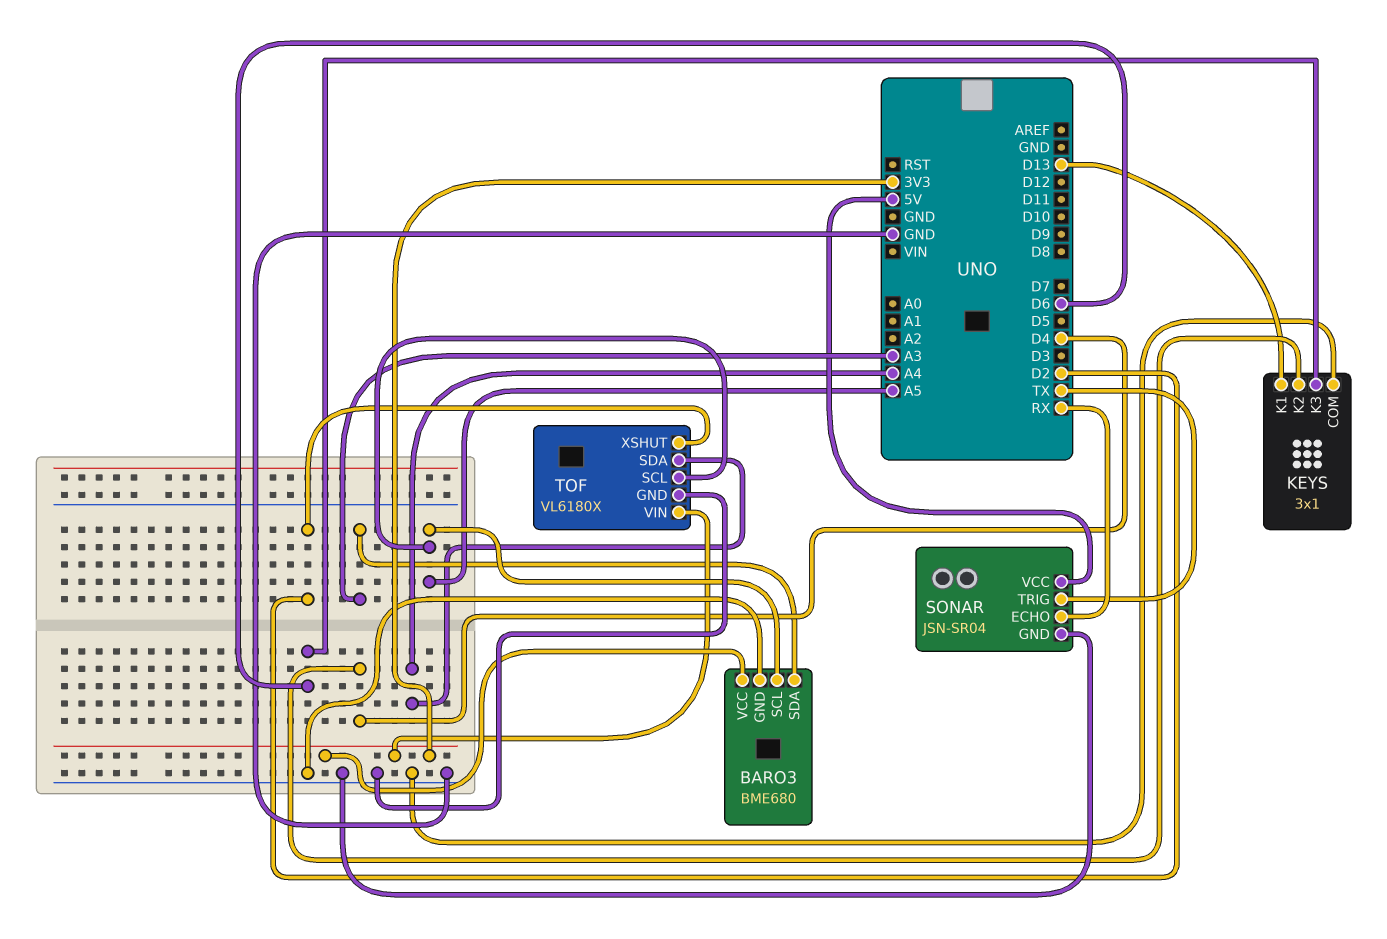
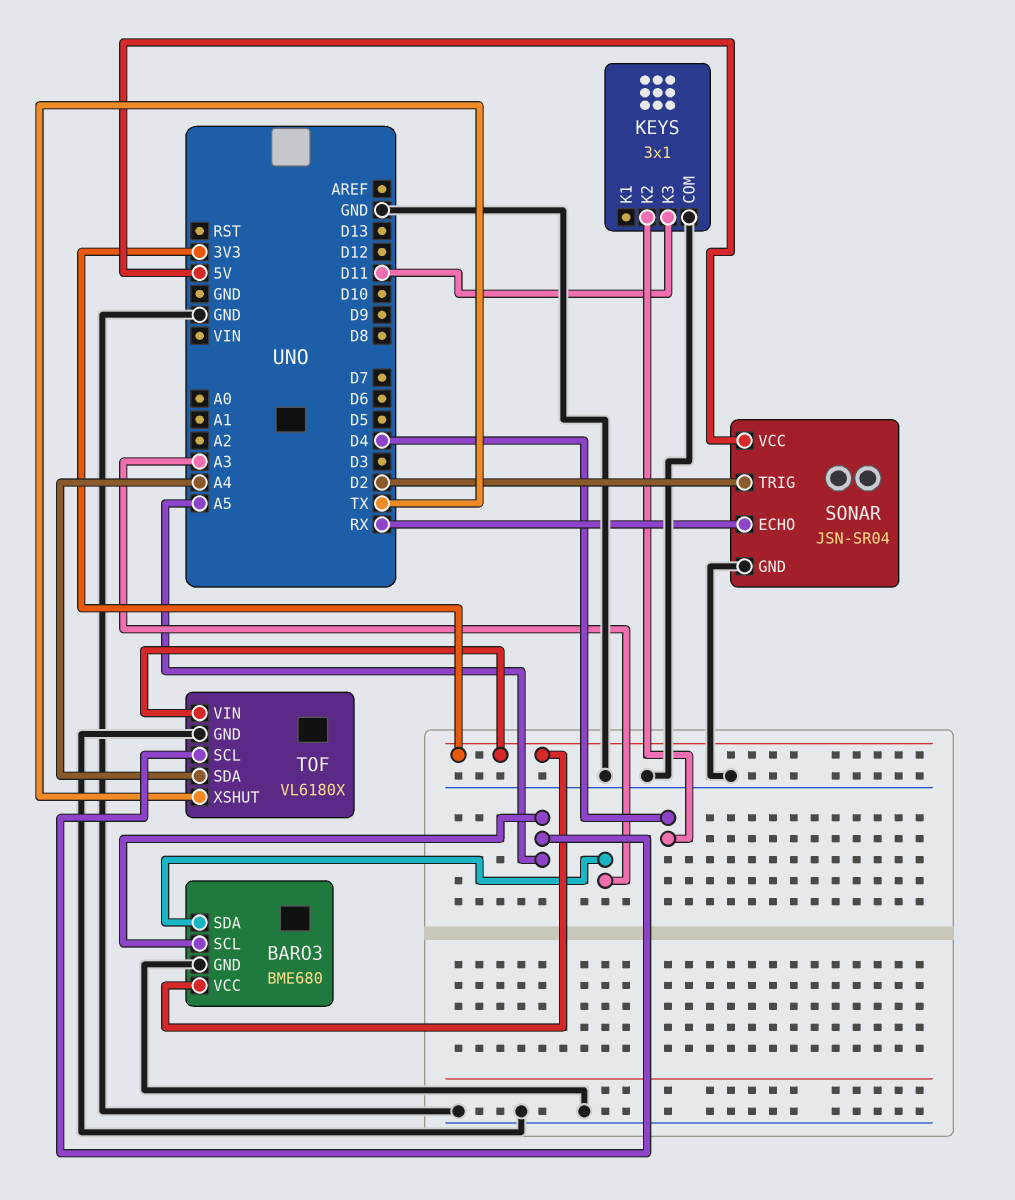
KEYS pin K1: D13 -> none
KEYS pin K3: D6 -> D11
SONAR pin TRIG: TX -> D2
TOF pin XSHUT: D2 -> TX

